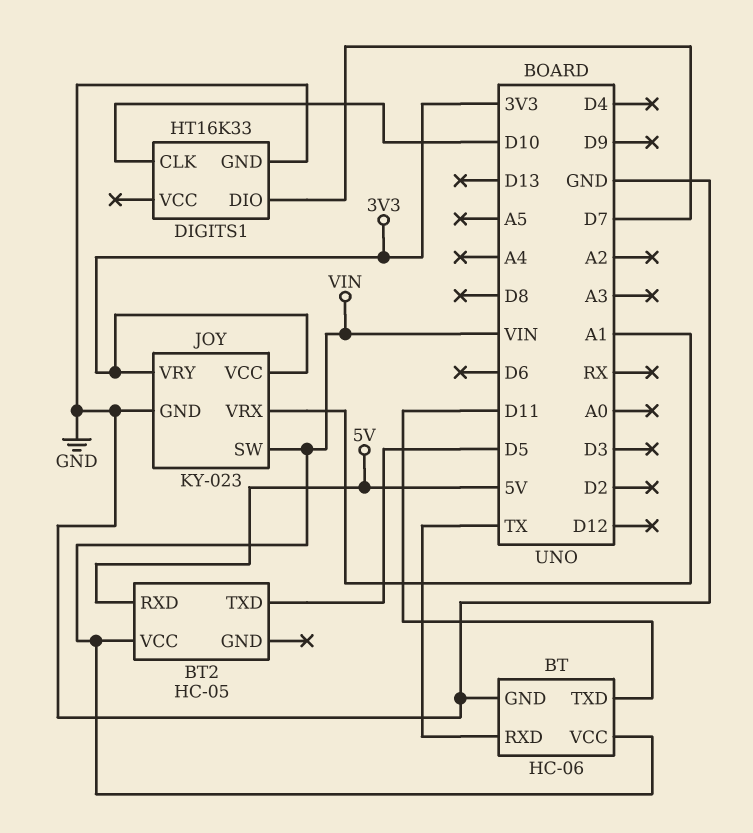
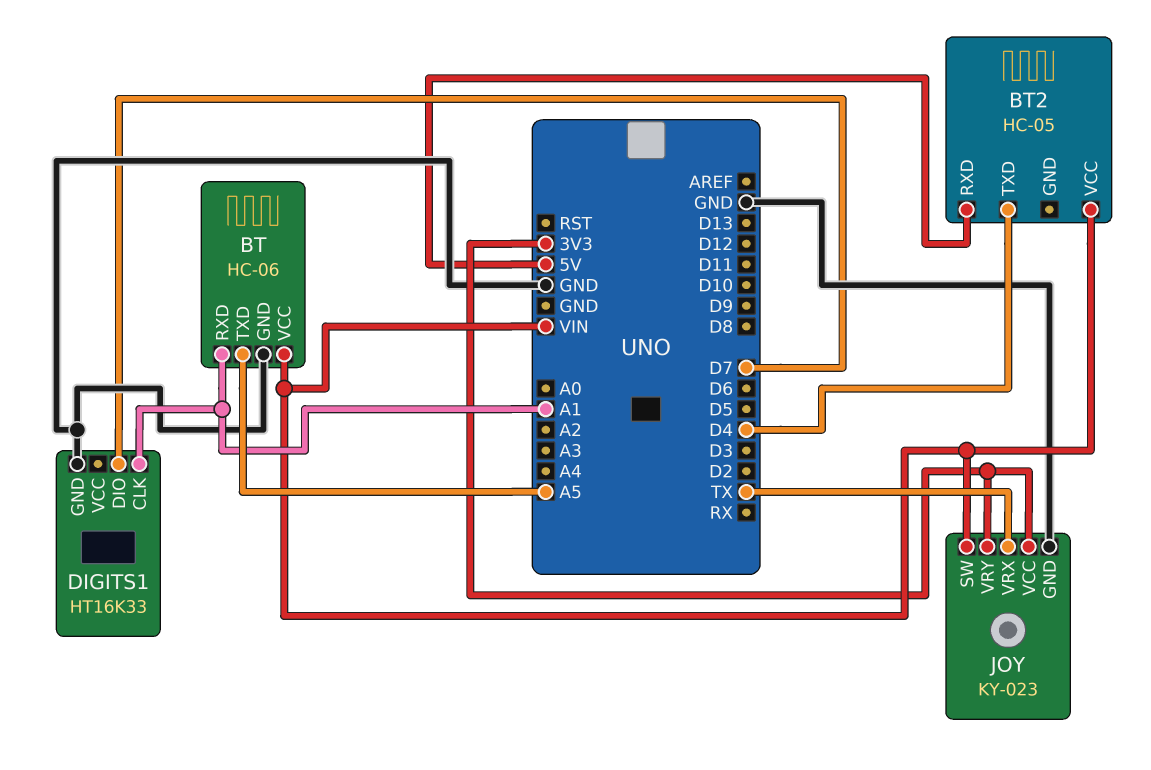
BT pin RXD: TX -> A1
BT pin TXD: D11 -> A5
BT2 pin TXD: D5 -> D4
DIGITS1 pin CLK: D10 -> A1
JOY pin VRX: A1 -> TX

